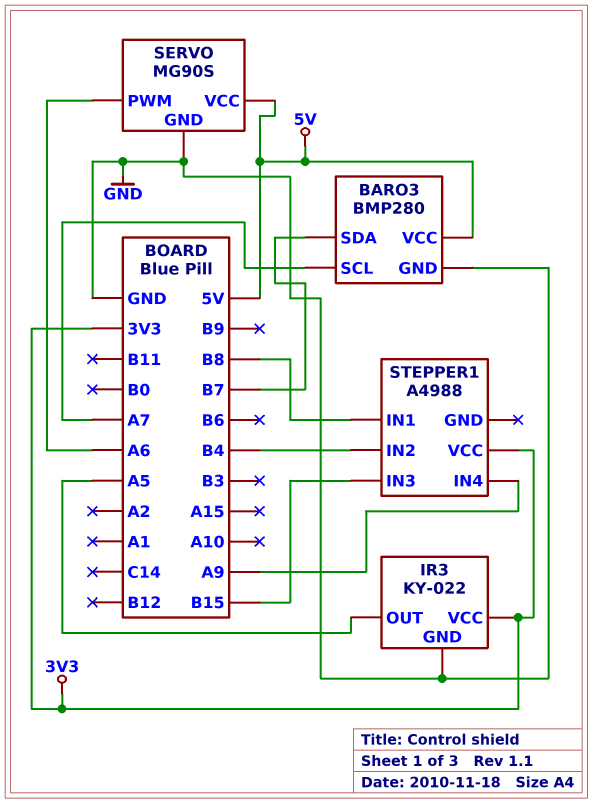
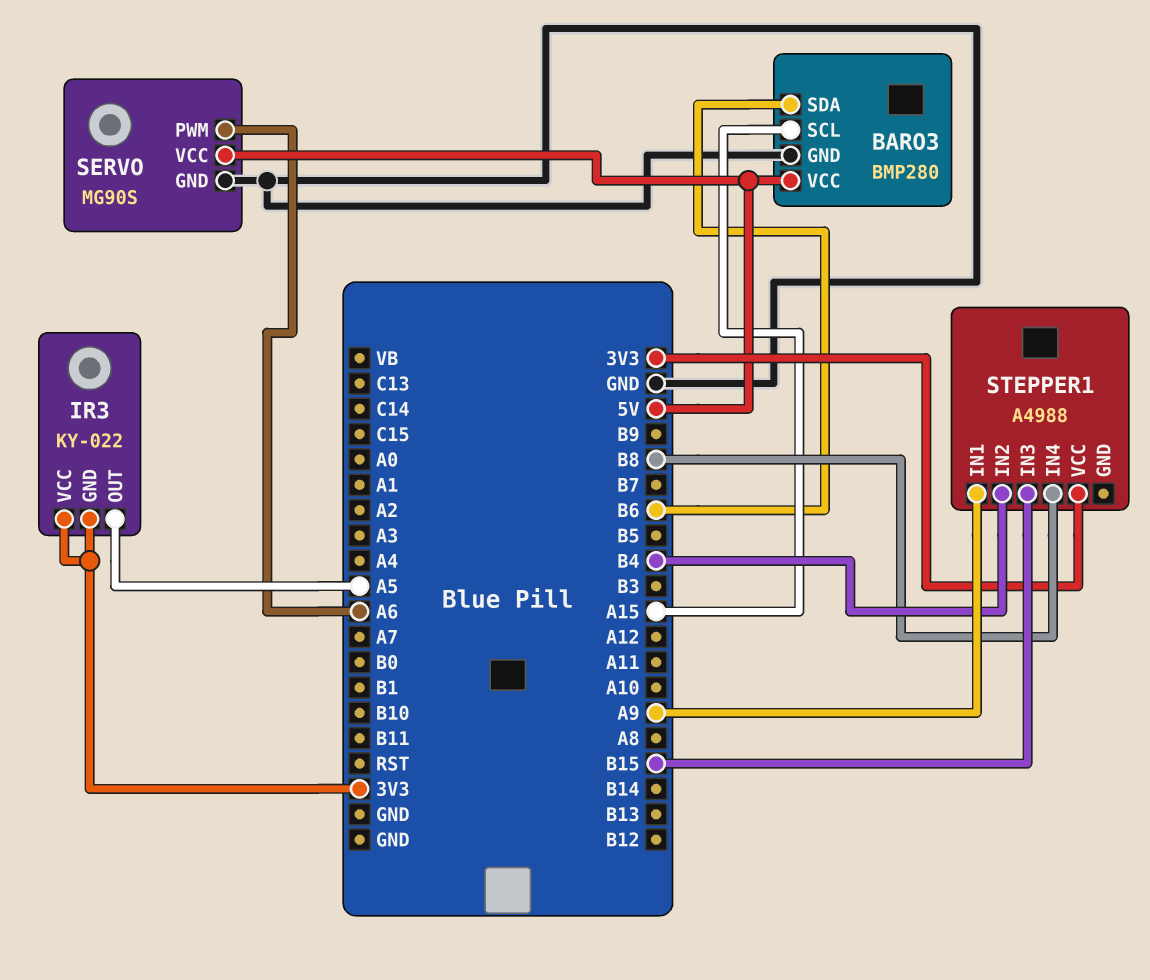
BARO3 pin SCL: A7 -> A15
BARO3 pin SDA: B7 -> B6
IR3 pin GND: GND -> 3V3
STEPPER1 pin IN1: B8 -> A9
STEPPER1 pin IN4: A9 -> B8

